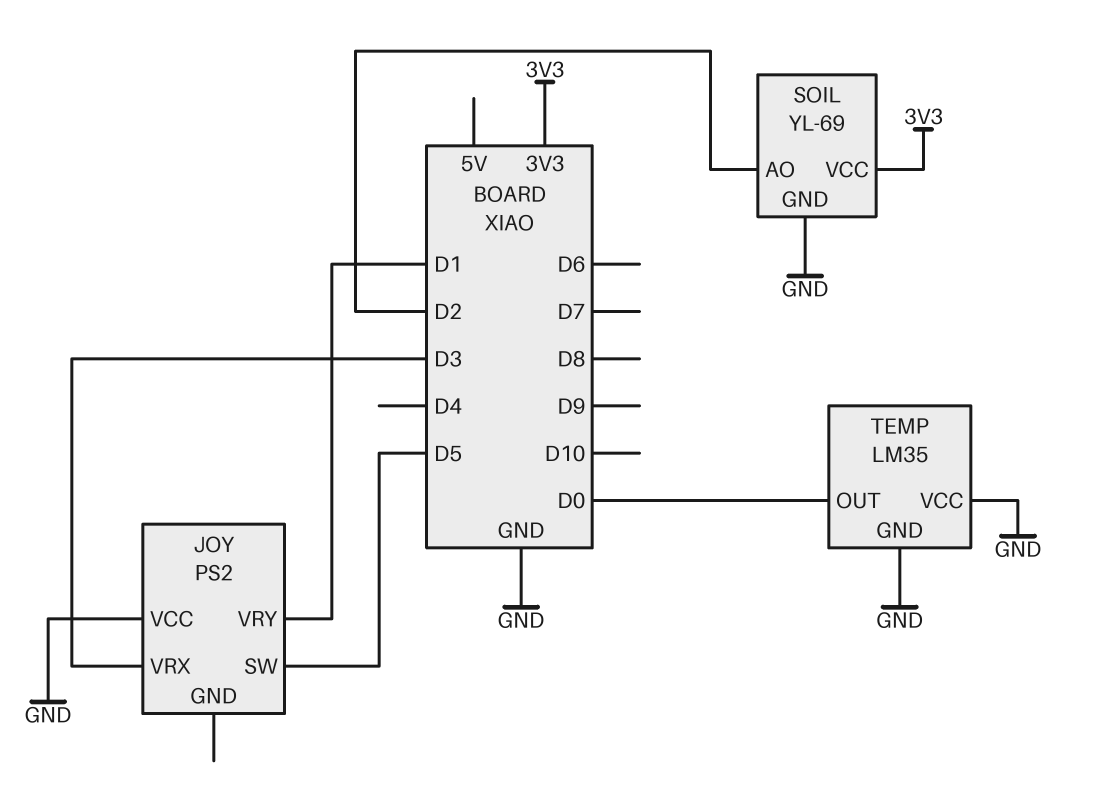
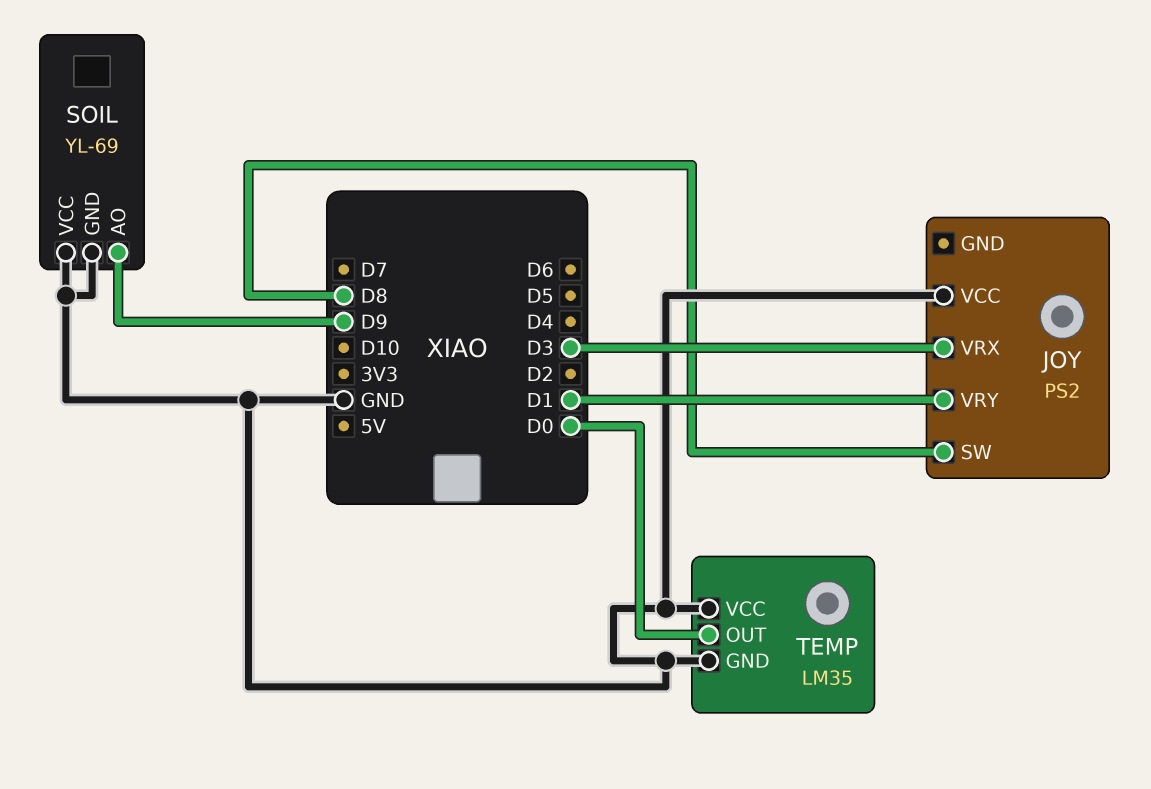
JOY pin SW: D5 -> D8
SOIL pin AO: D2 -> D9
SOIL pin VCC: 3V3 -> GND

